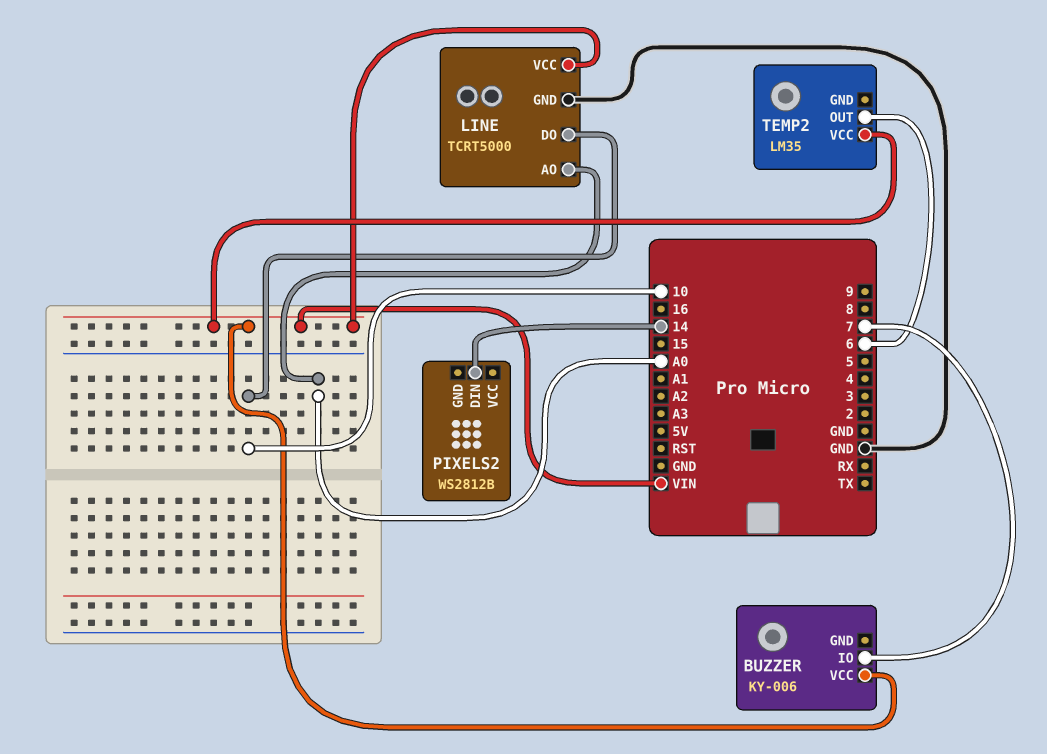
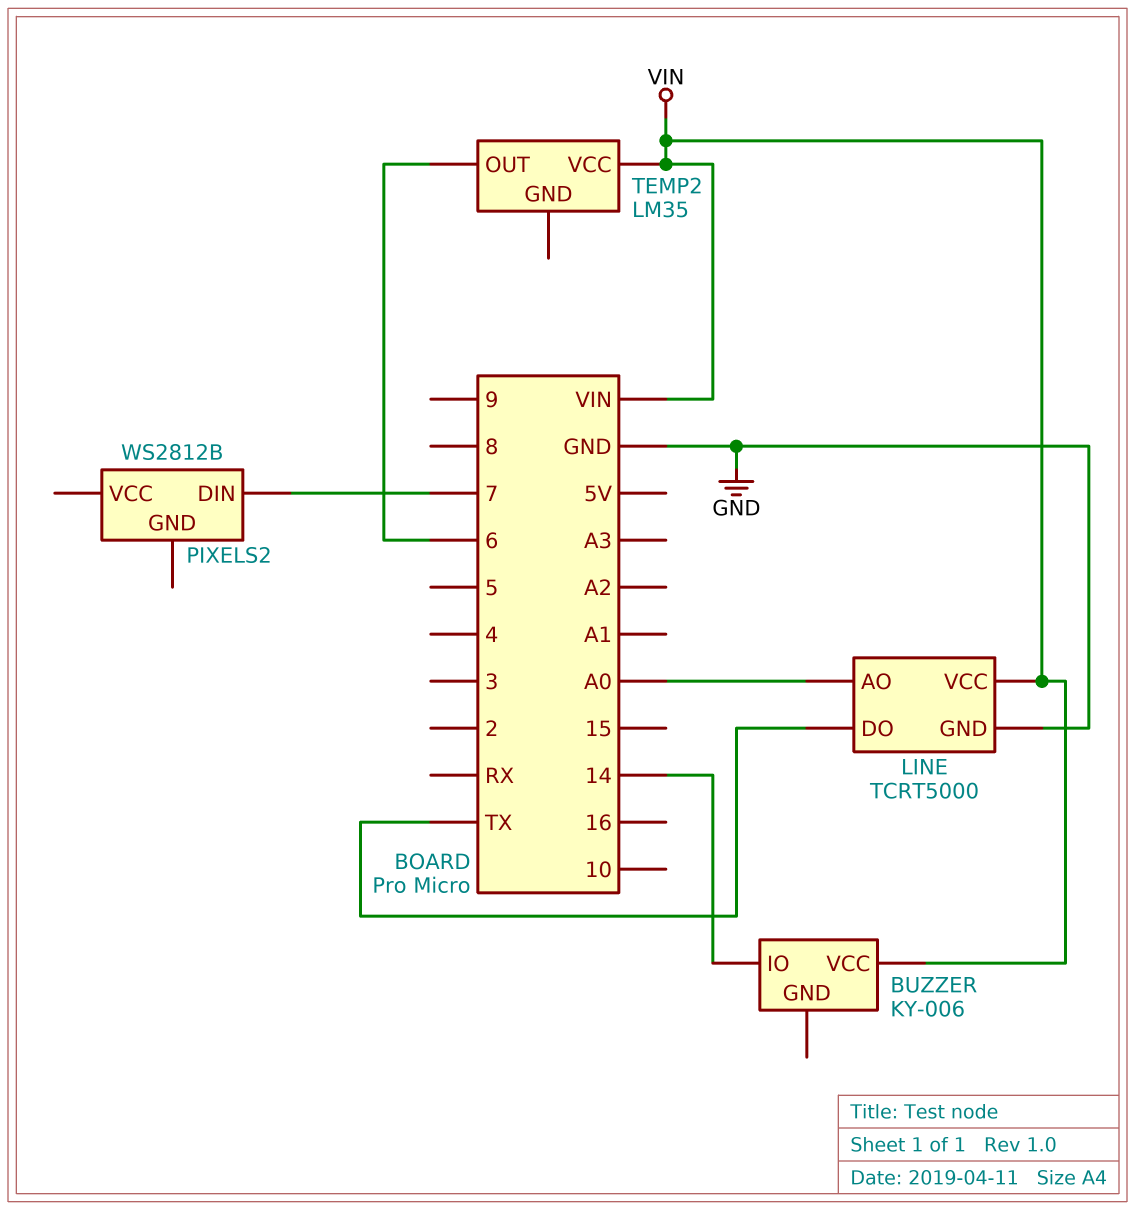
BUZZER pin IO: 7 -> 14
LINE pin DO: 10 -> TX
PIXELS2 pin DIN: 14 -> 7

